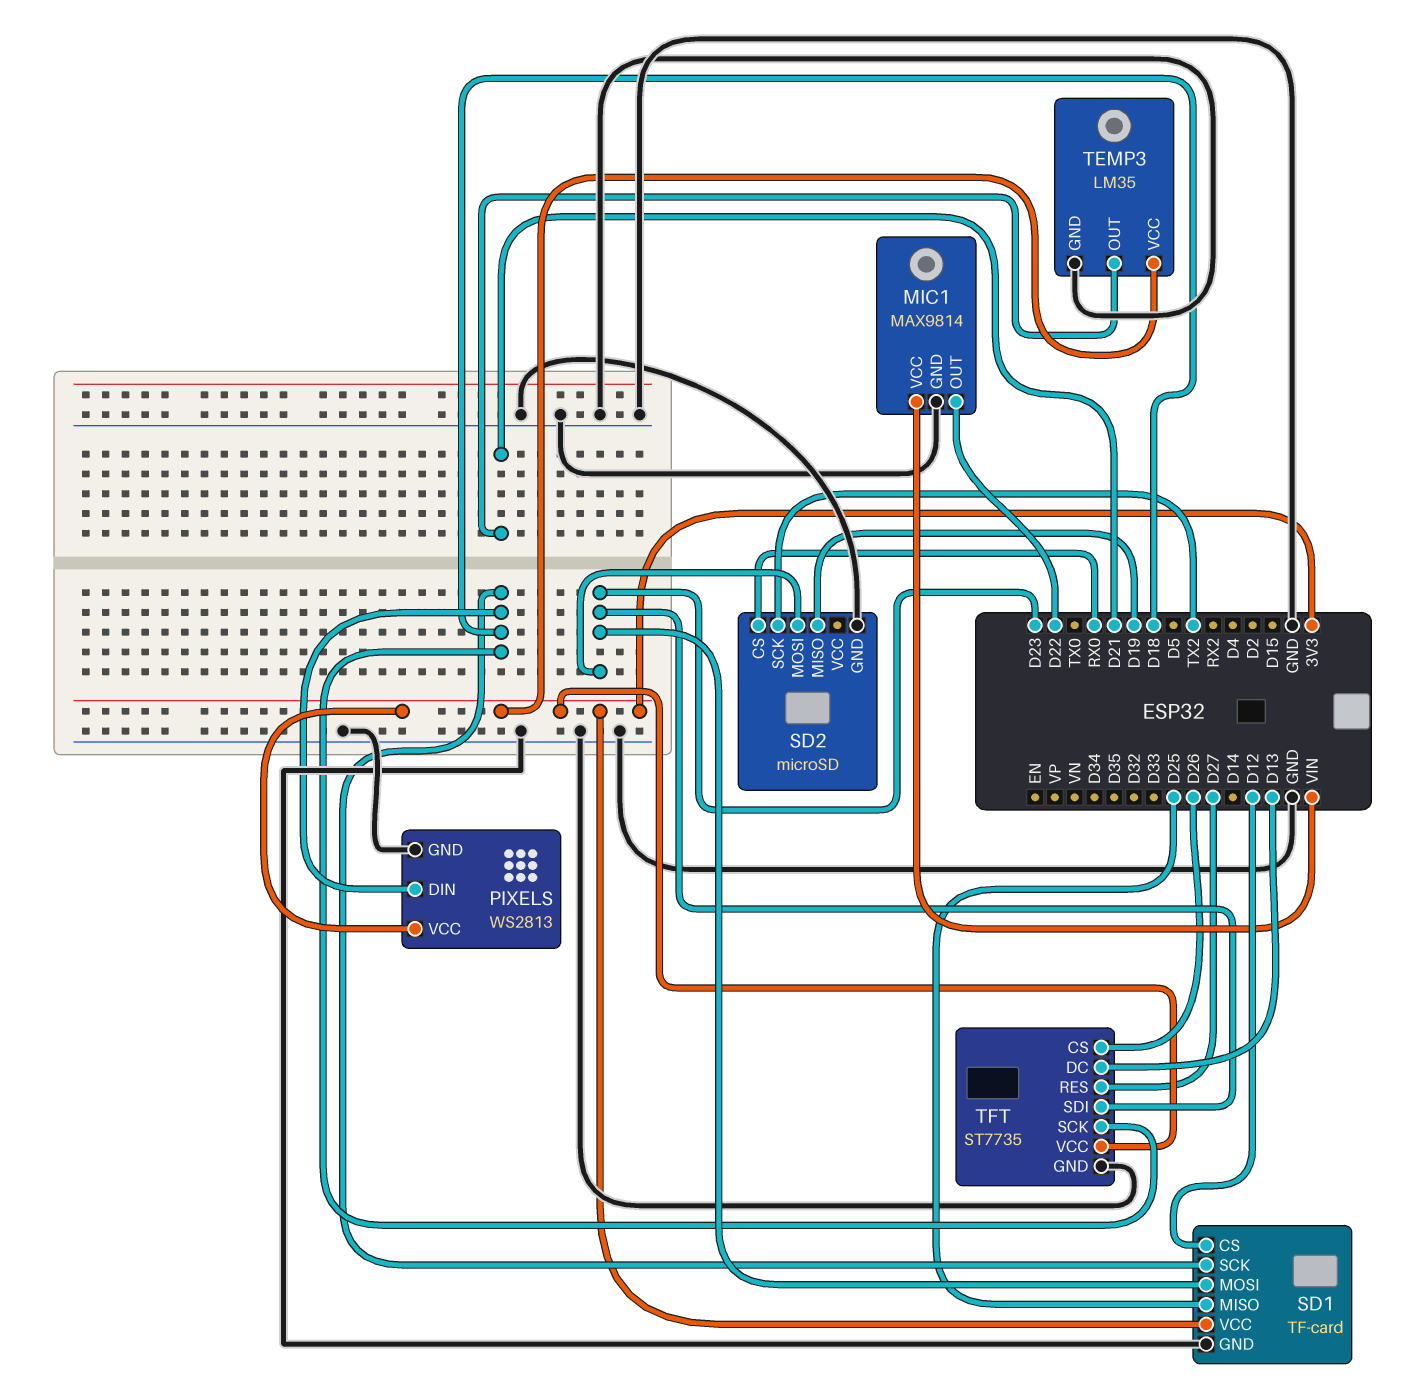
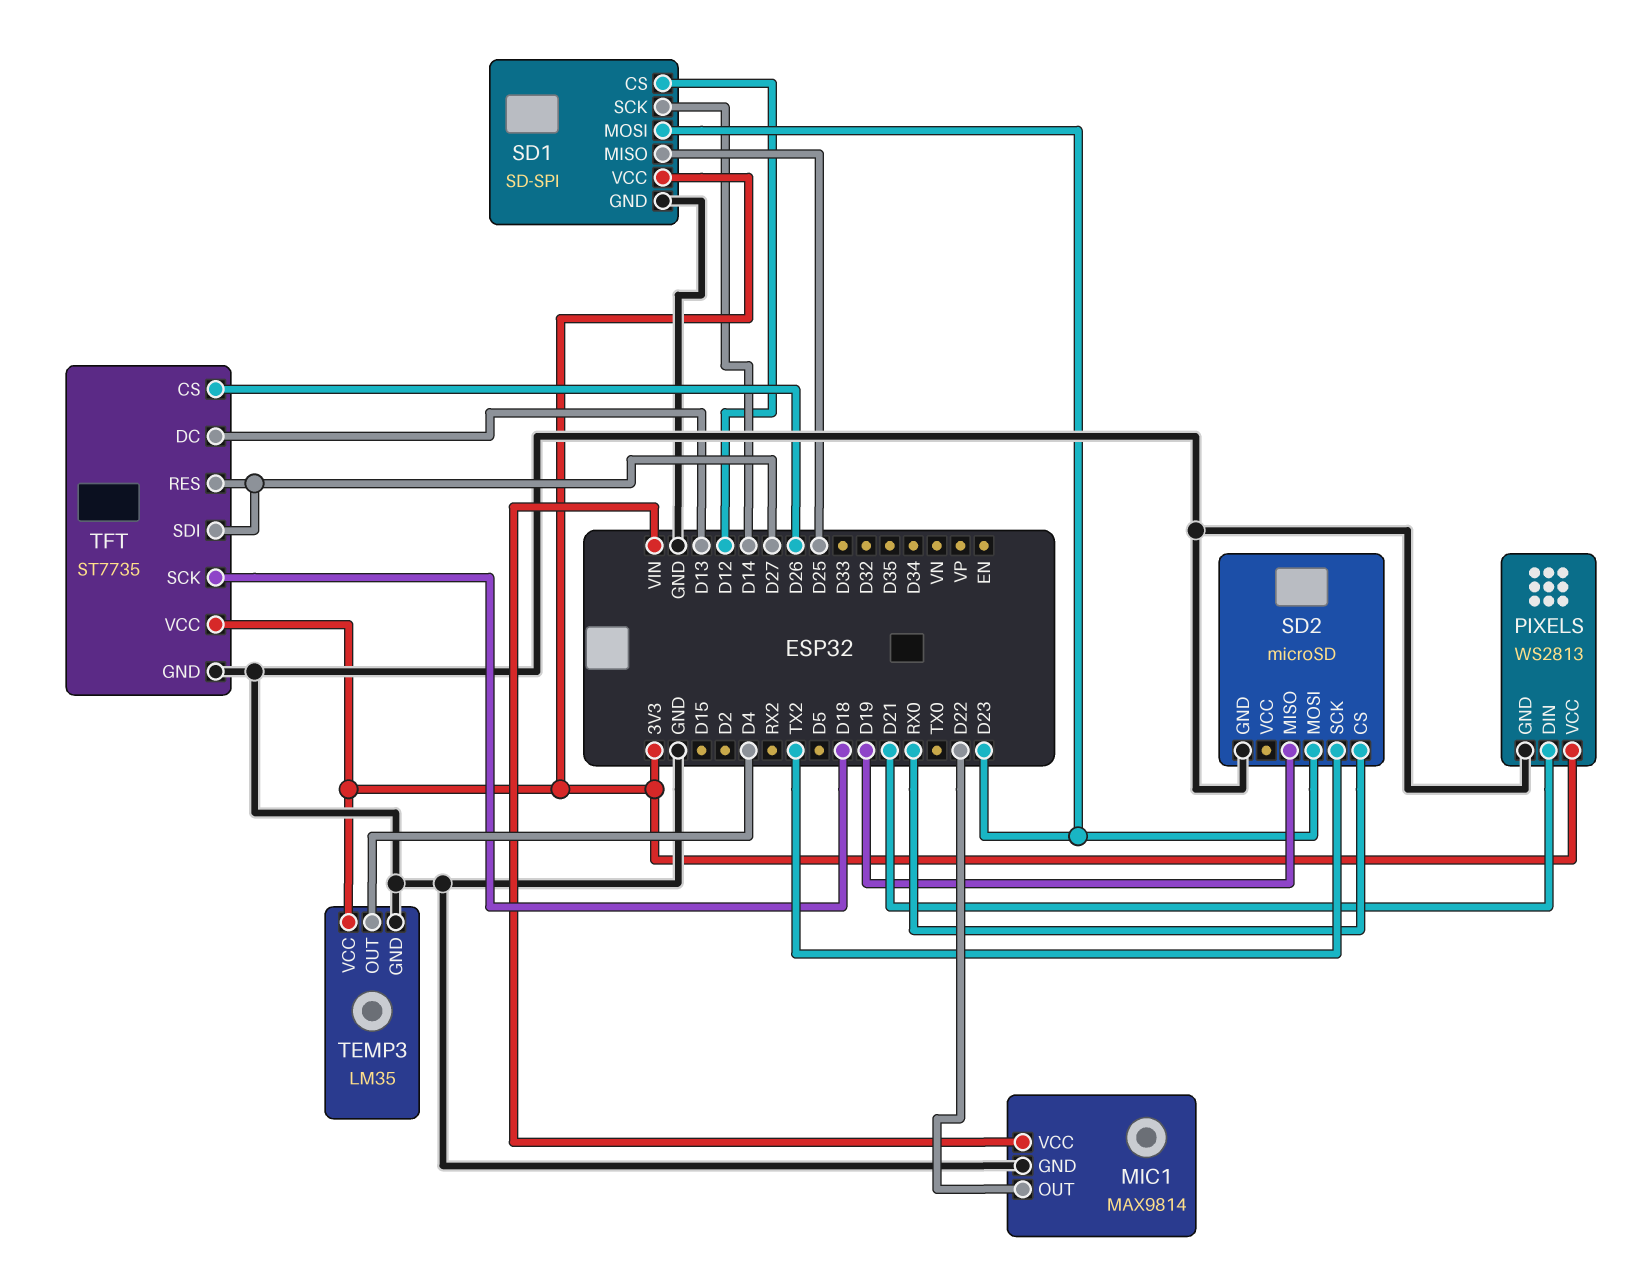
PIXELS pin DIN: D18 -> D21
SD1: TF-card -> SD-SPI
SD1 pin SCK: D18 -> D14
TEMP3 pin OUT: D21 -> D4
TFT pin SDI: D23 -> D27

